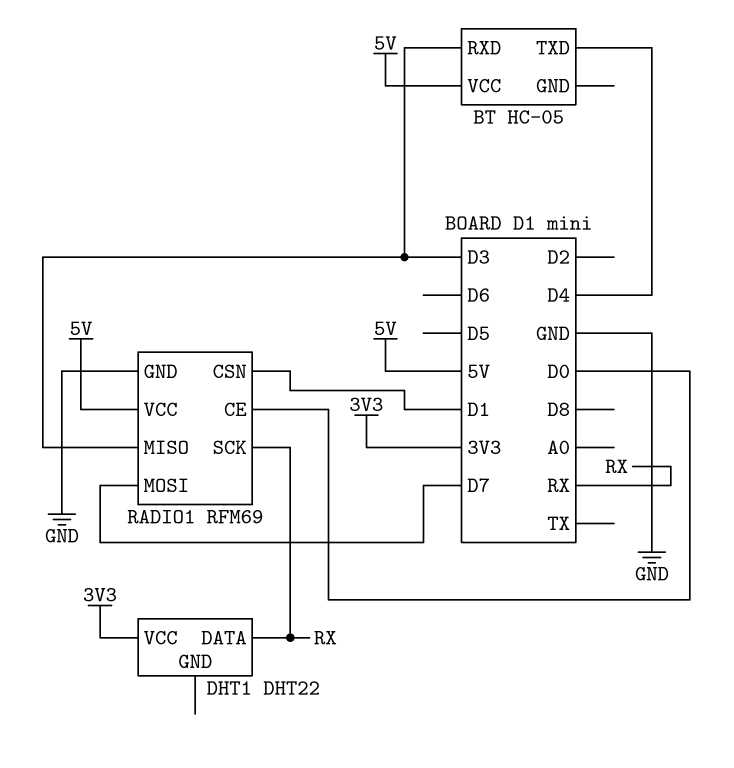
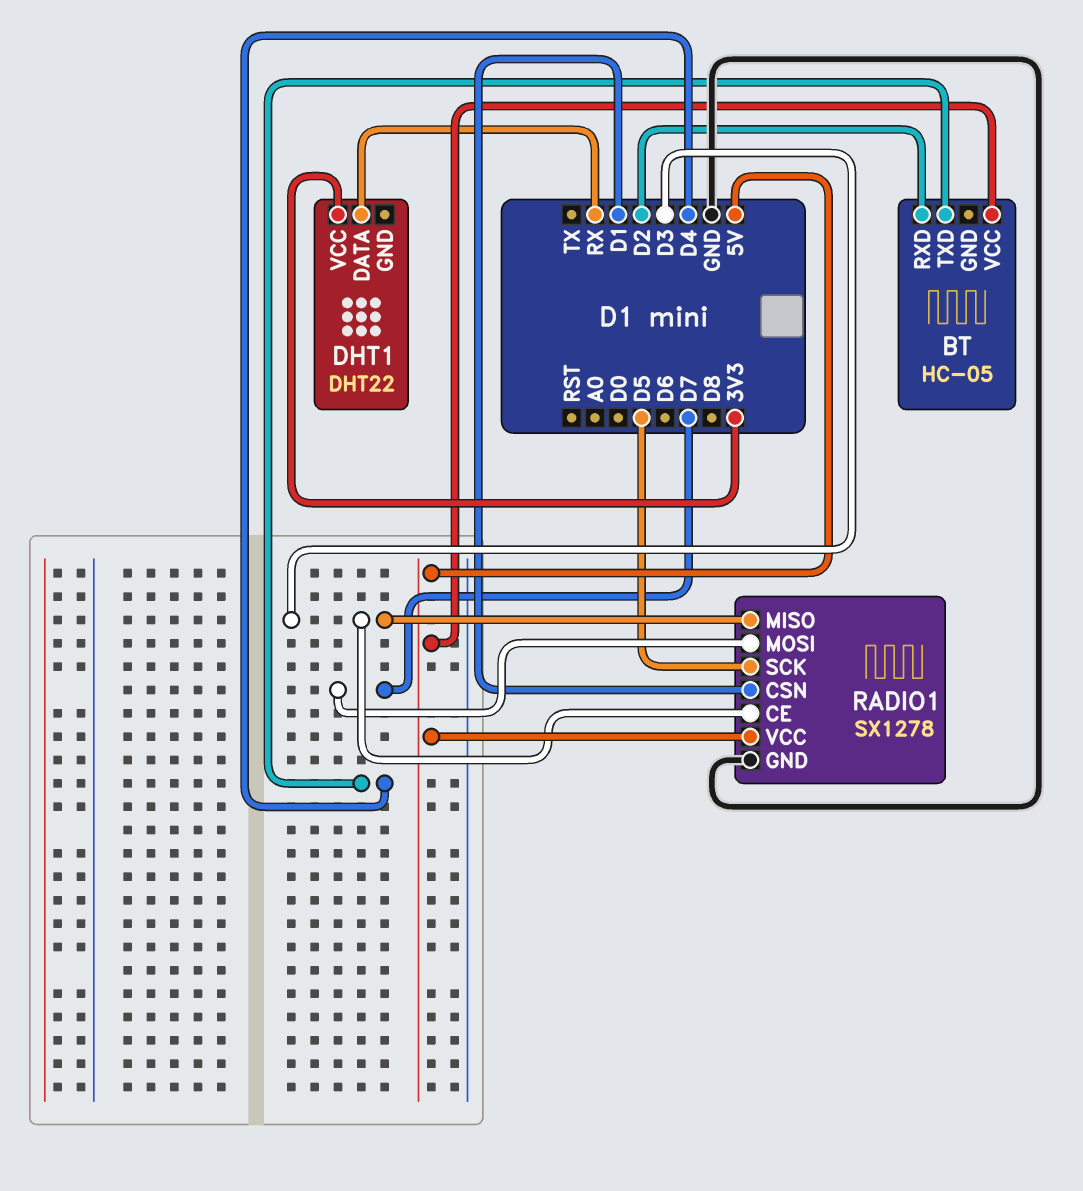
BT pin RXD: D3 -> D2
RADIO1: RFM69 -> SX1278
RADIO1 pin CE: D0 -> D3
RADIO1 pin SCK: RX -> D5

